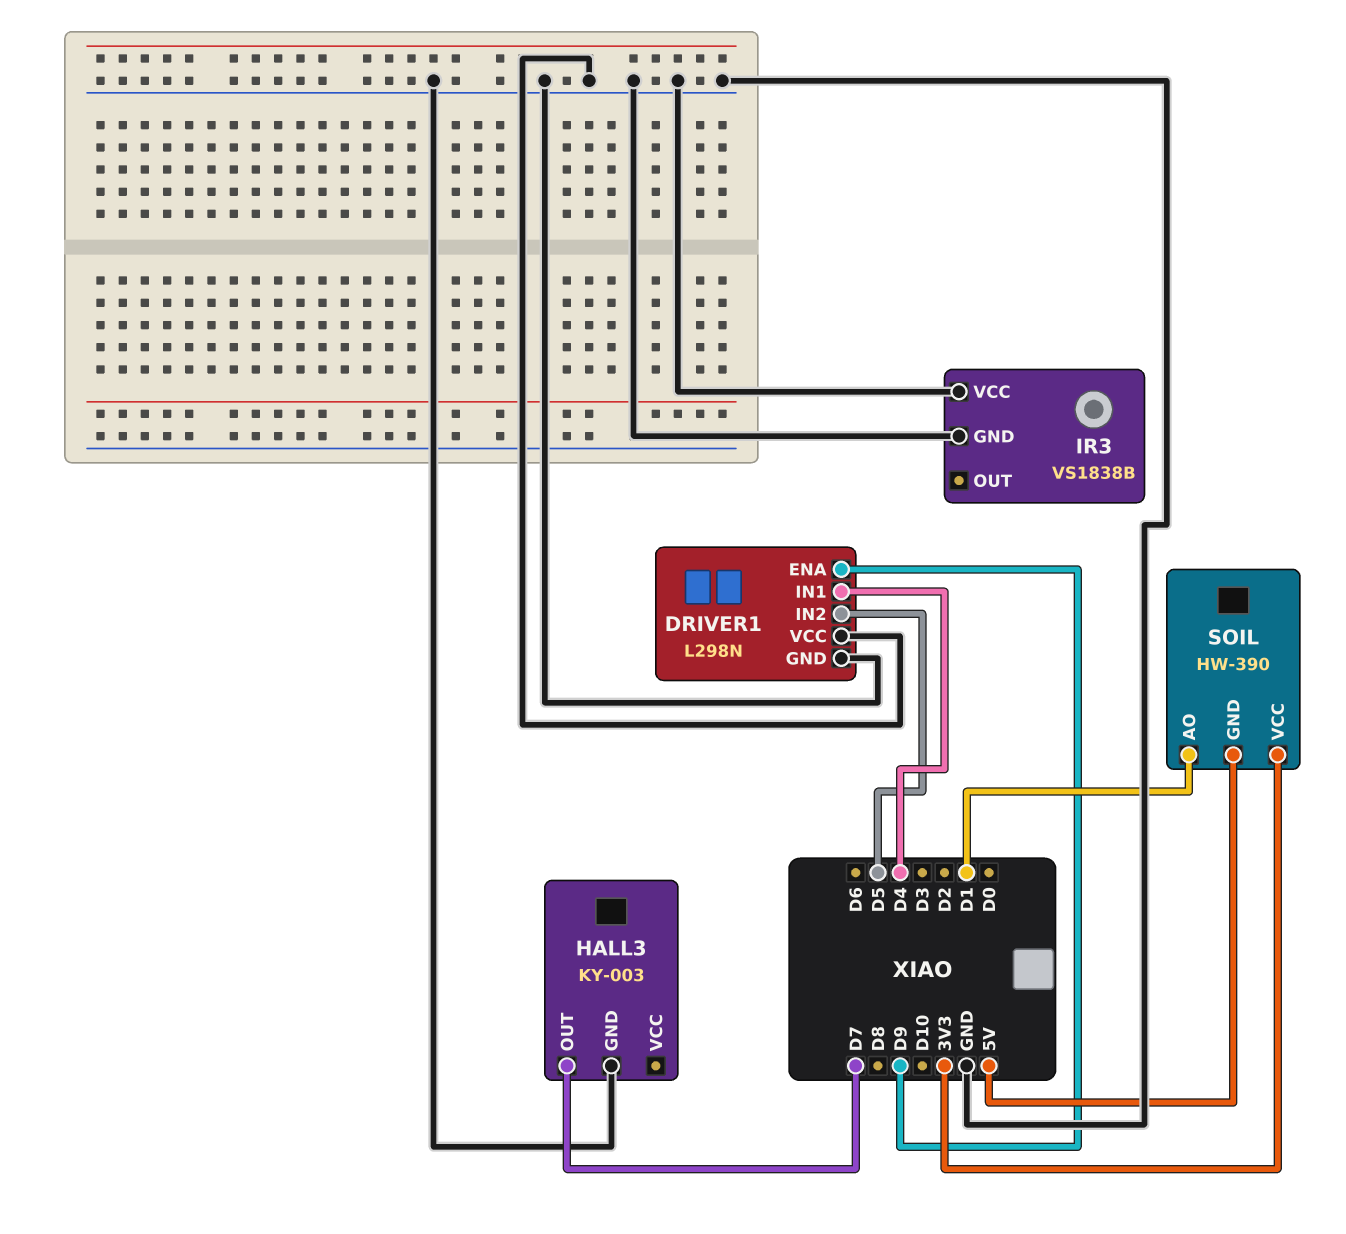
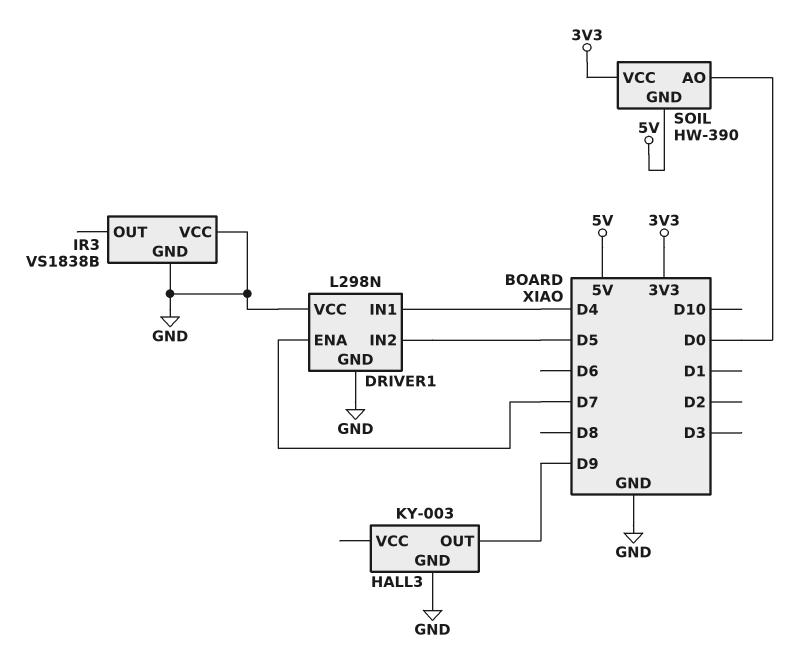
DRIVER1 pin ENA: D9 -> D7
HALL3 pin OUT: D7 -> D9
SOIL pin AO: D1 -> D0

